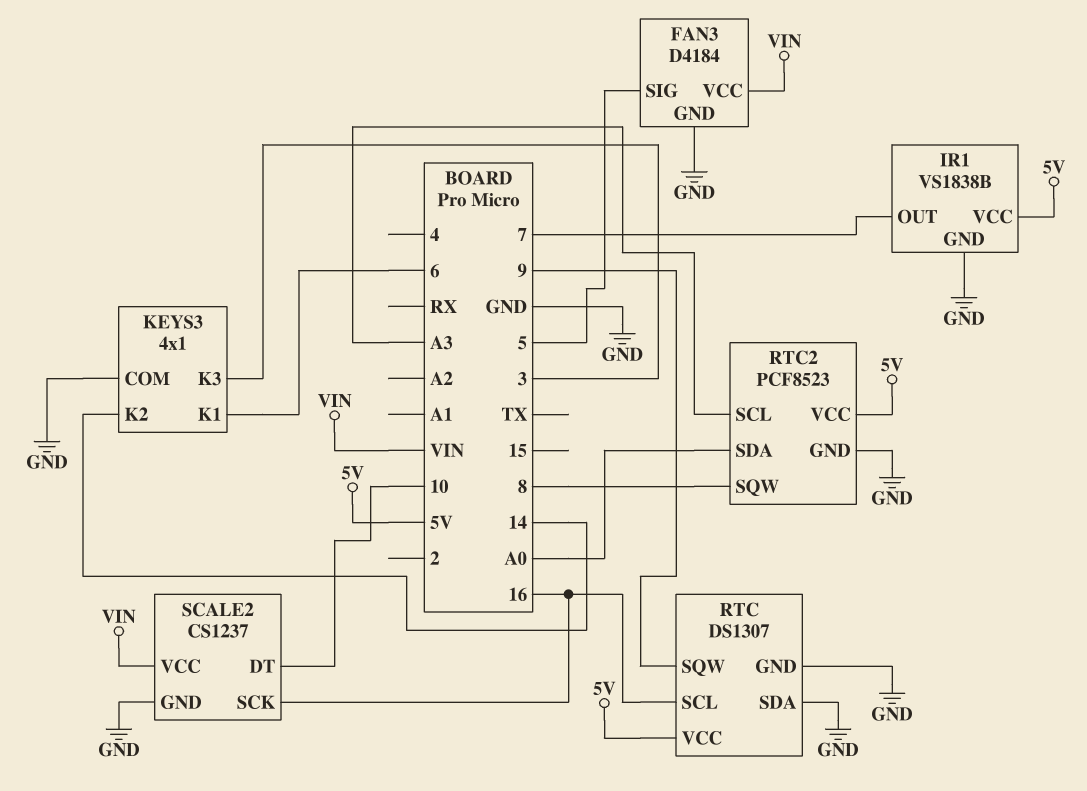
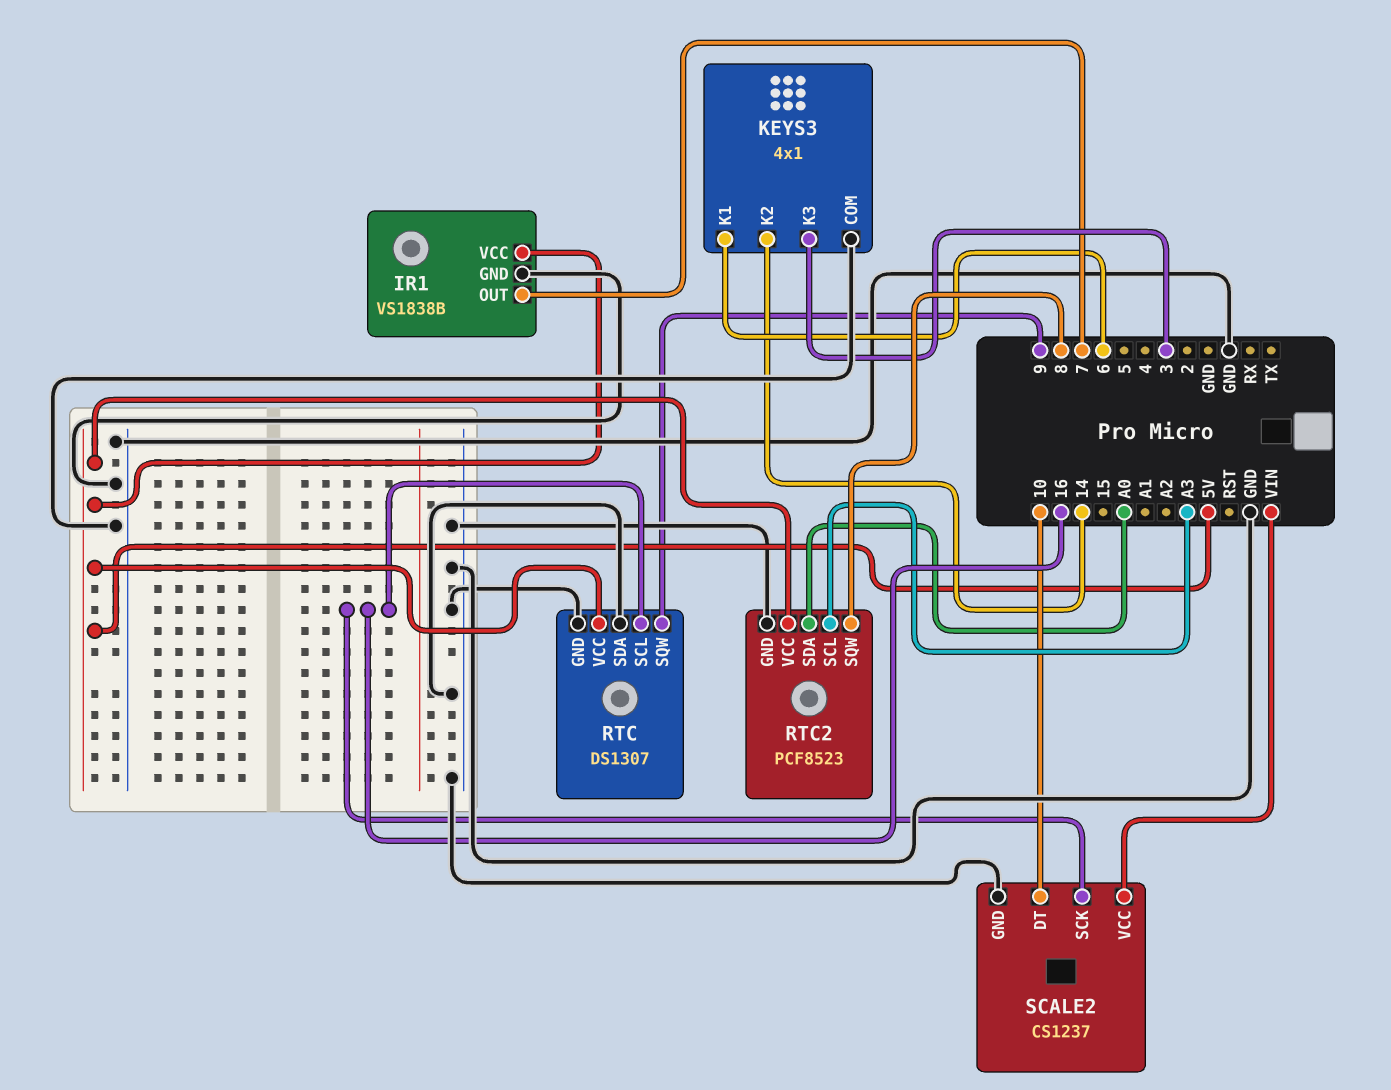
FAN3: D4184 -> none
FAN3 pin GND: GND -> none
FAN3 pin SIG: 5 -> none
FAN3 pin VCC: VIN -> none

